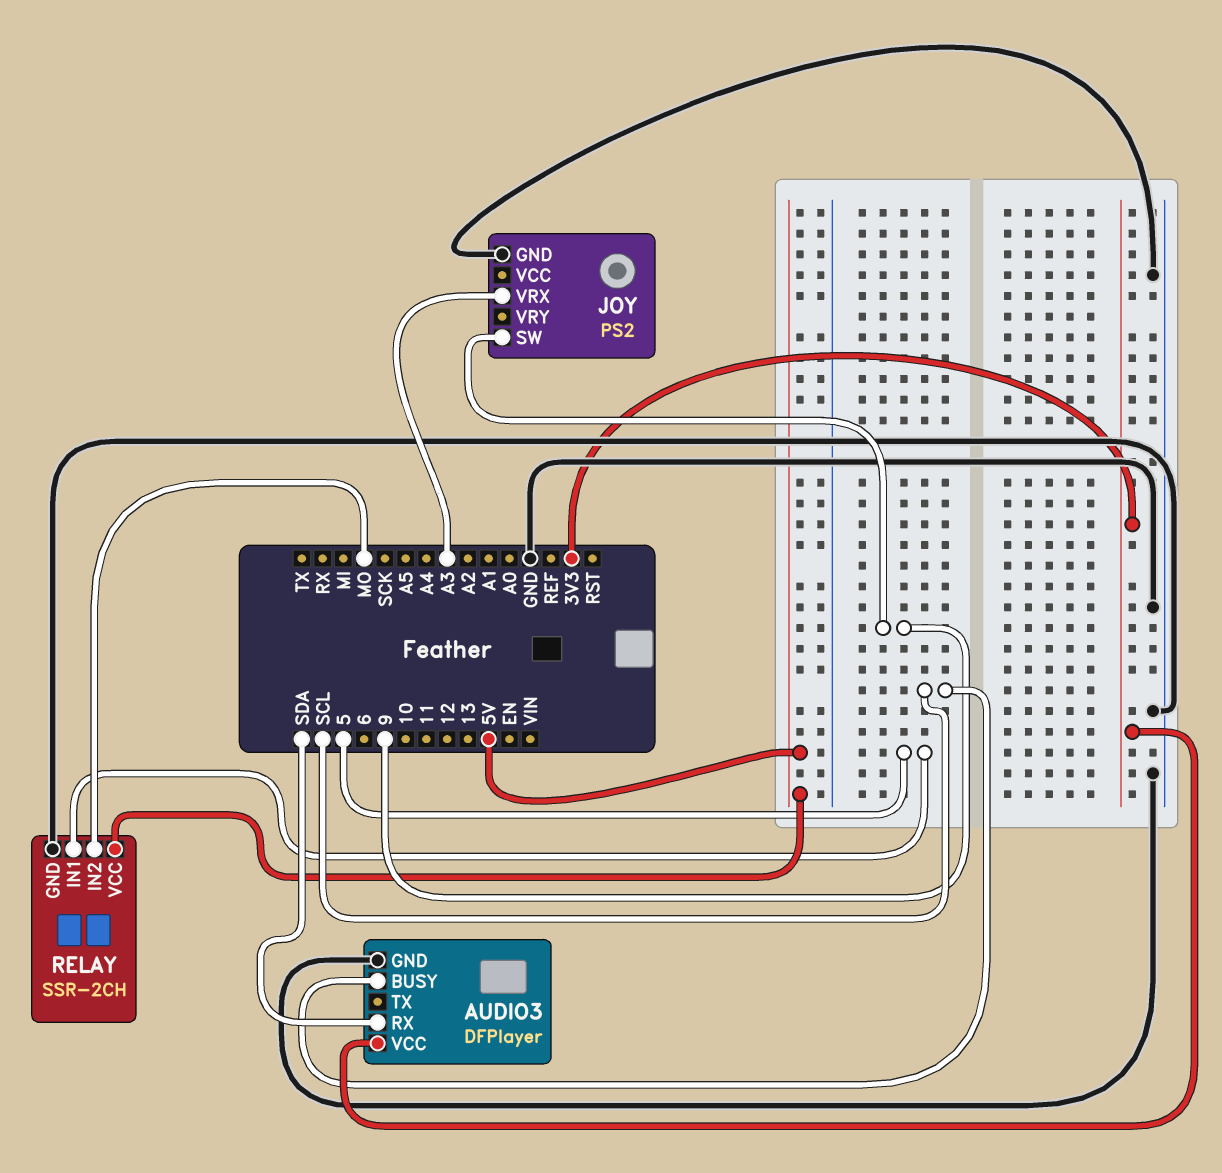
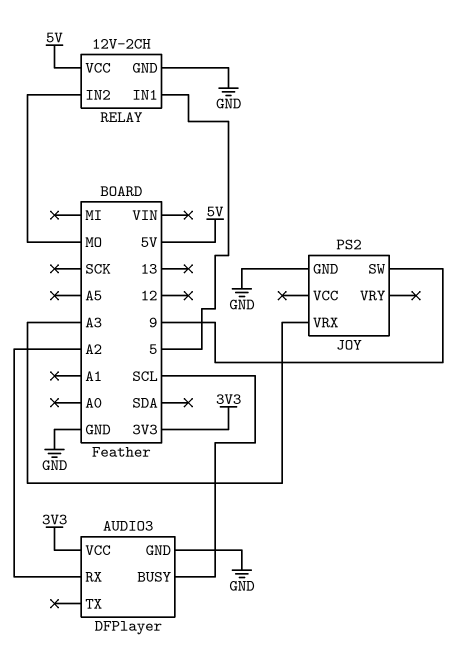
AUDIO3 pin RX: SDA -> A2
RELAY: SSR-2CH -> 12V-2CH

